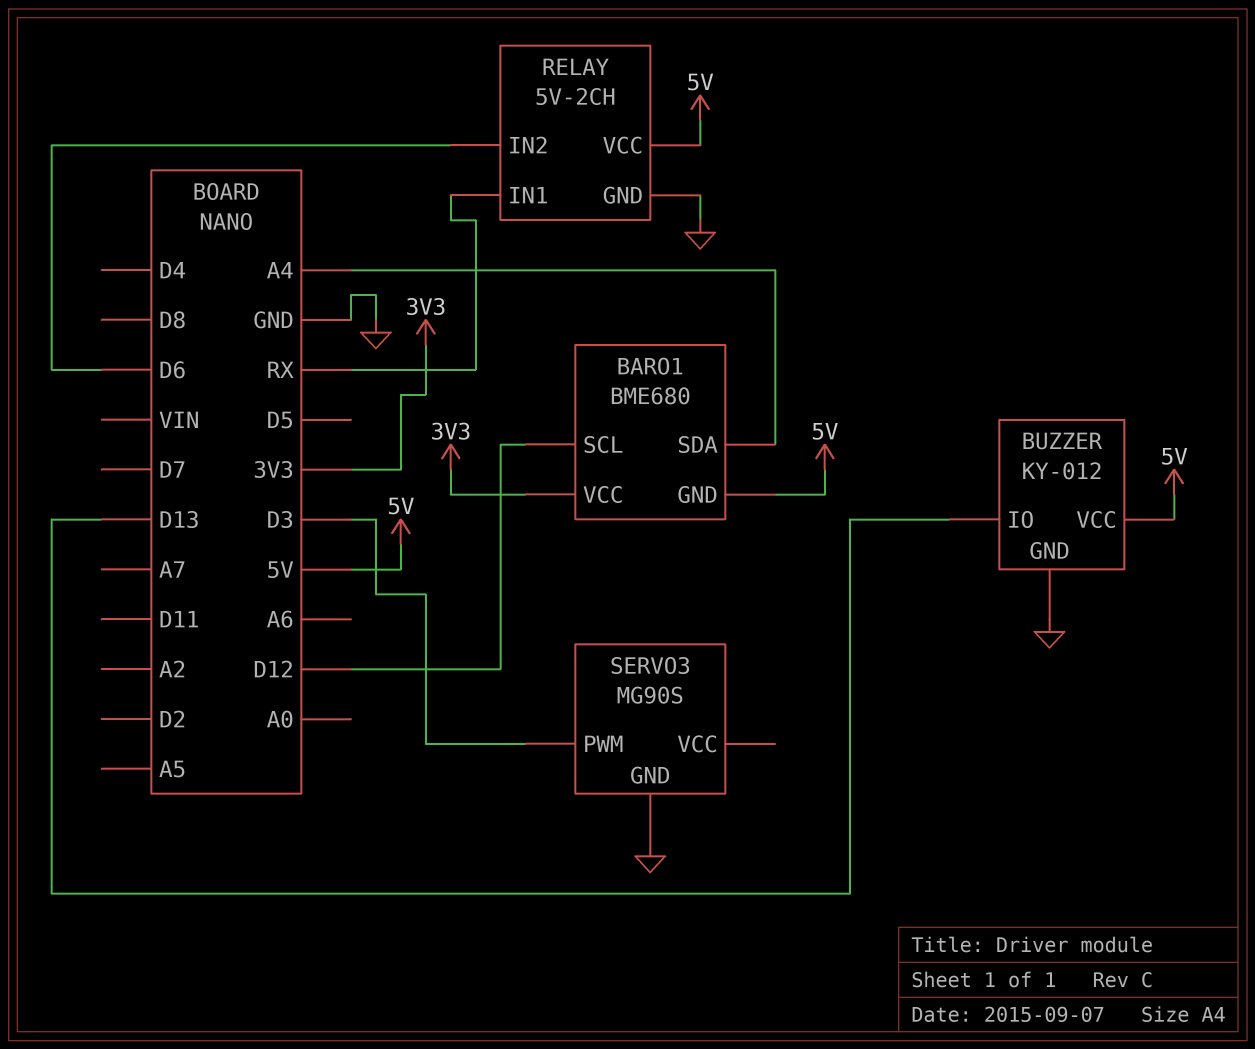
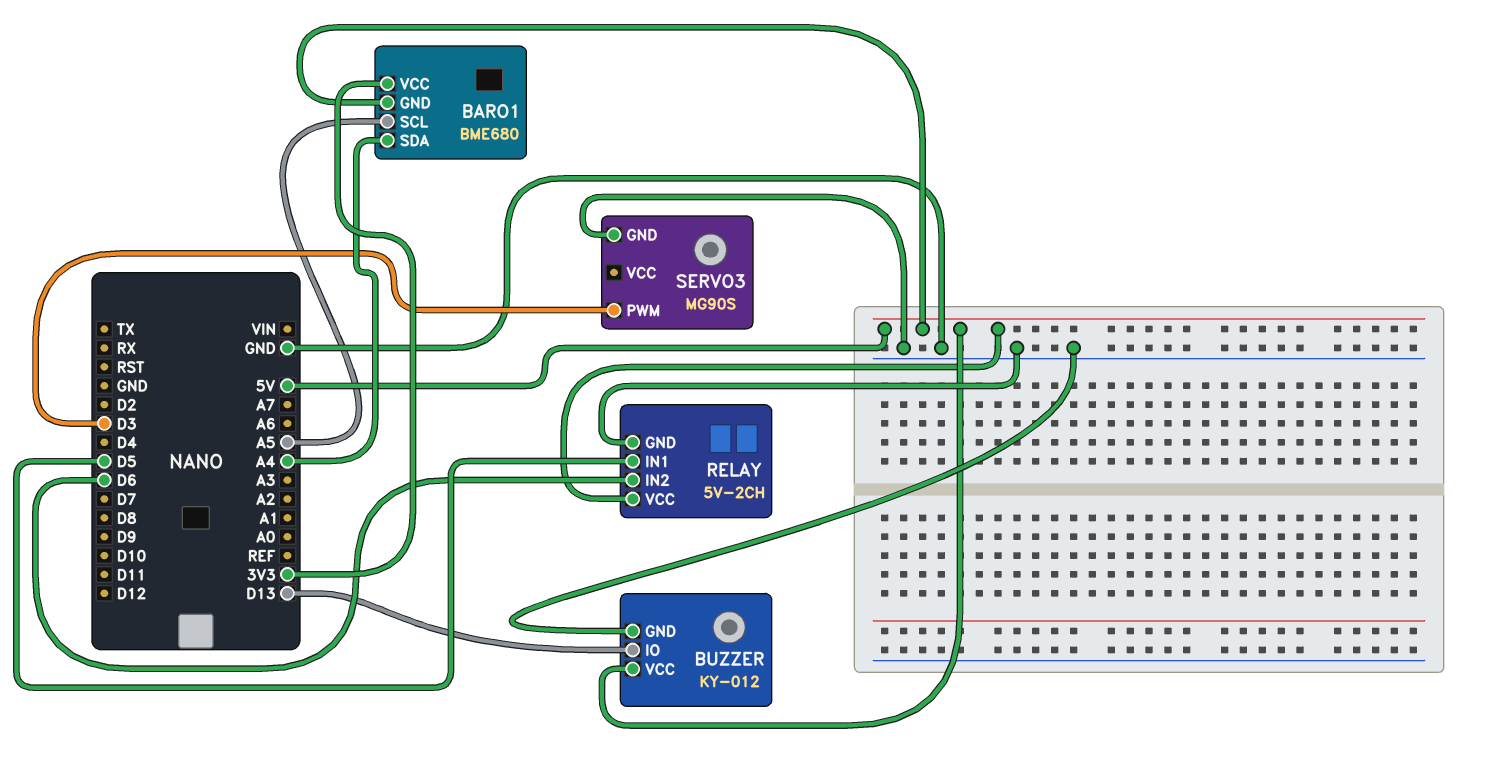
BARO1 pin SCL: D12 -> A5
RELAY pin IN1: RX -> D5

